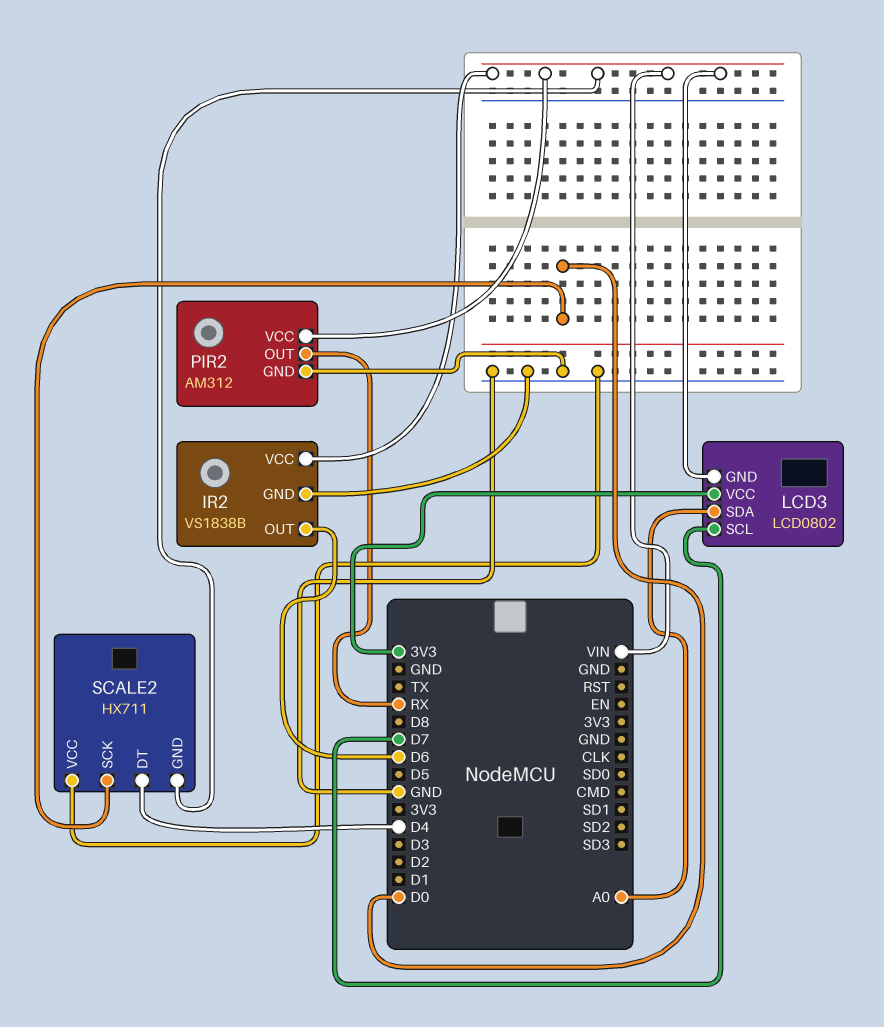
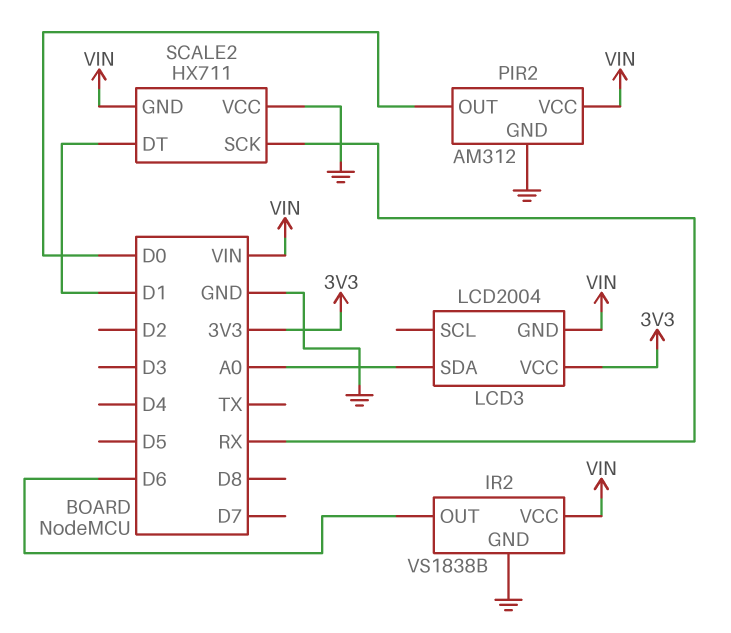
LCD3: LCD0802 -> LCD2004
LCD3 pin SCL: D7 -> none
PIR2 pin OUT: RX -> D0
SCALE2 pin DT: D4 -> D1
SCALE2 pin SCK: D0 -> RX

